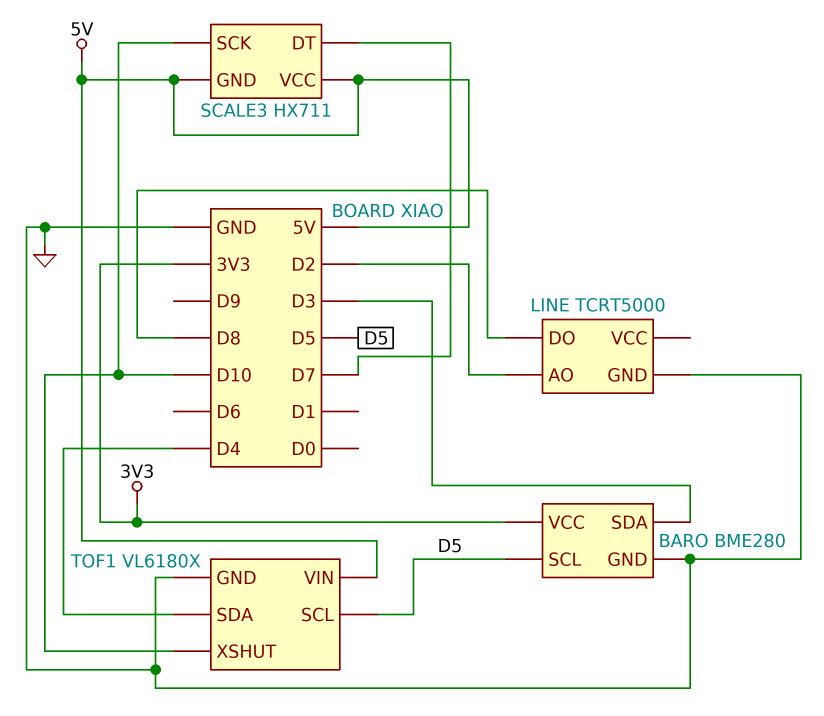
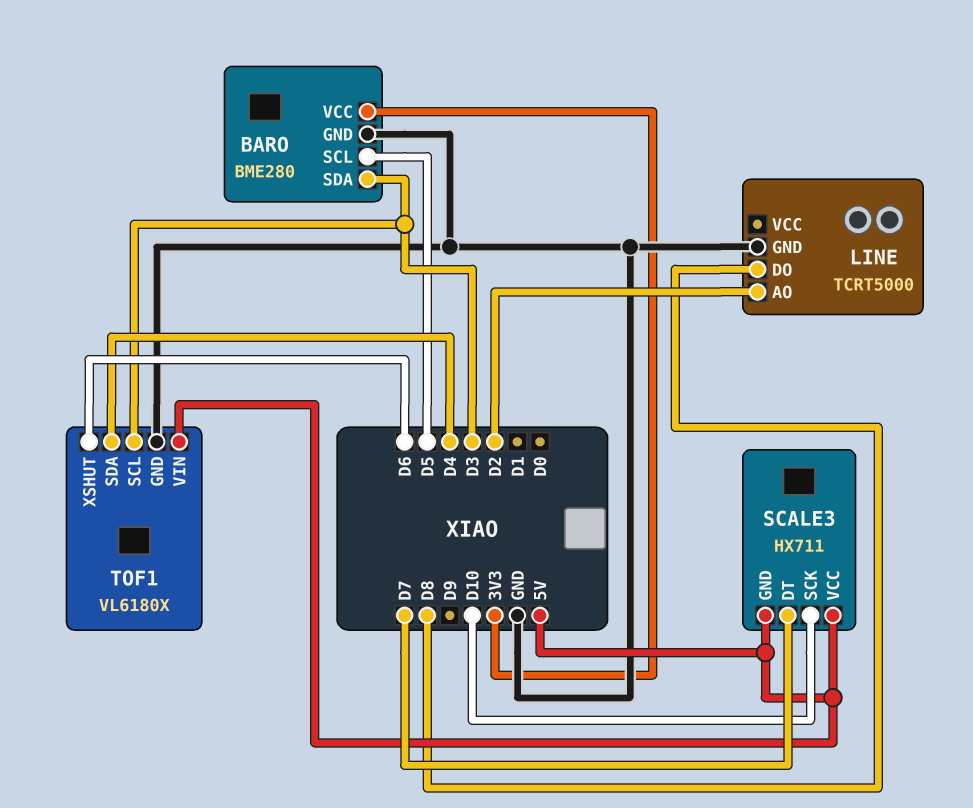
TOF1 pin SCL: D5 -> D3
TOF1 pin XSHUT: D10 -> D6

